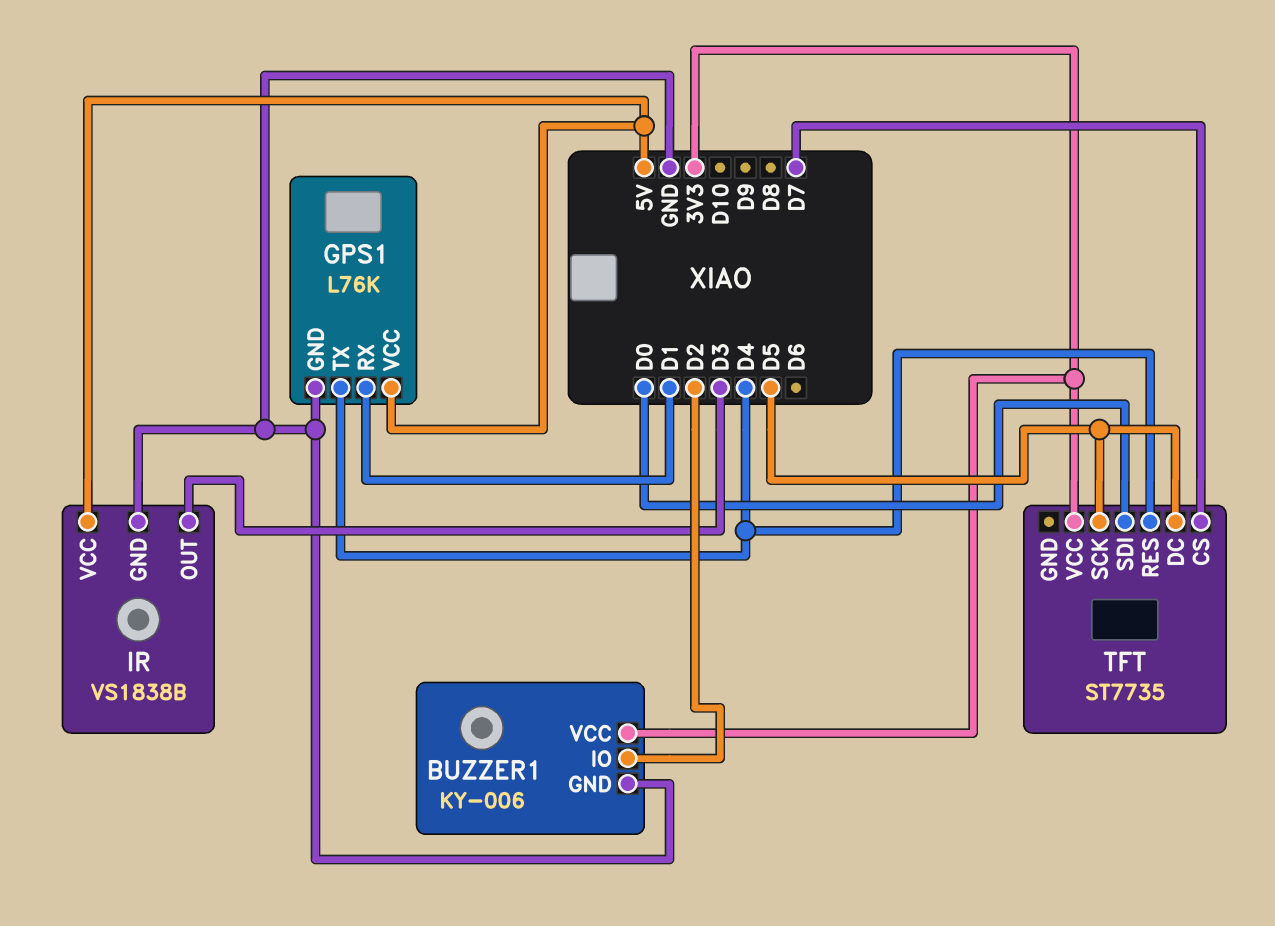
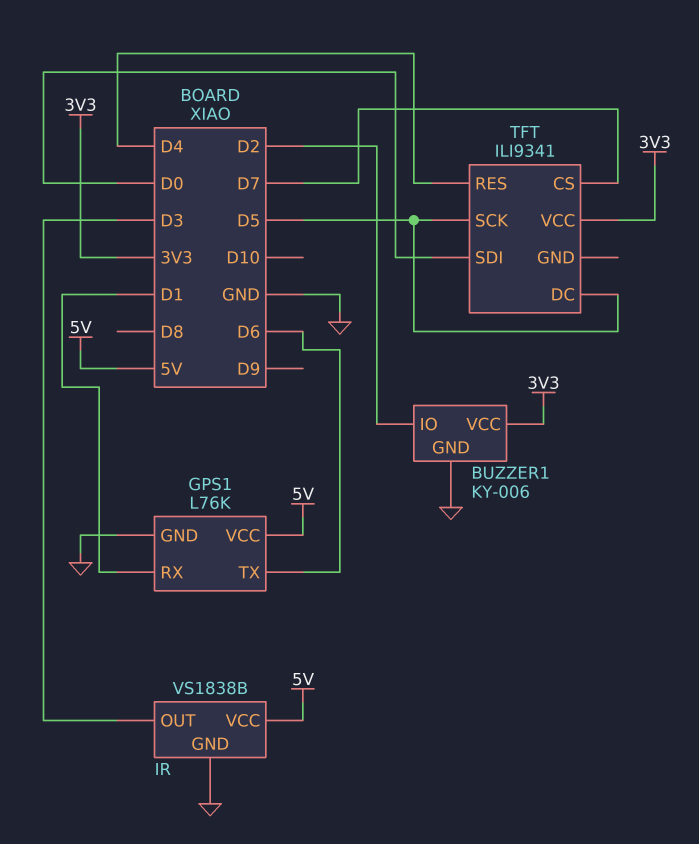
GPS1 pin TX: D4 -> D6
TFT: ST7735 -> ILI9341

